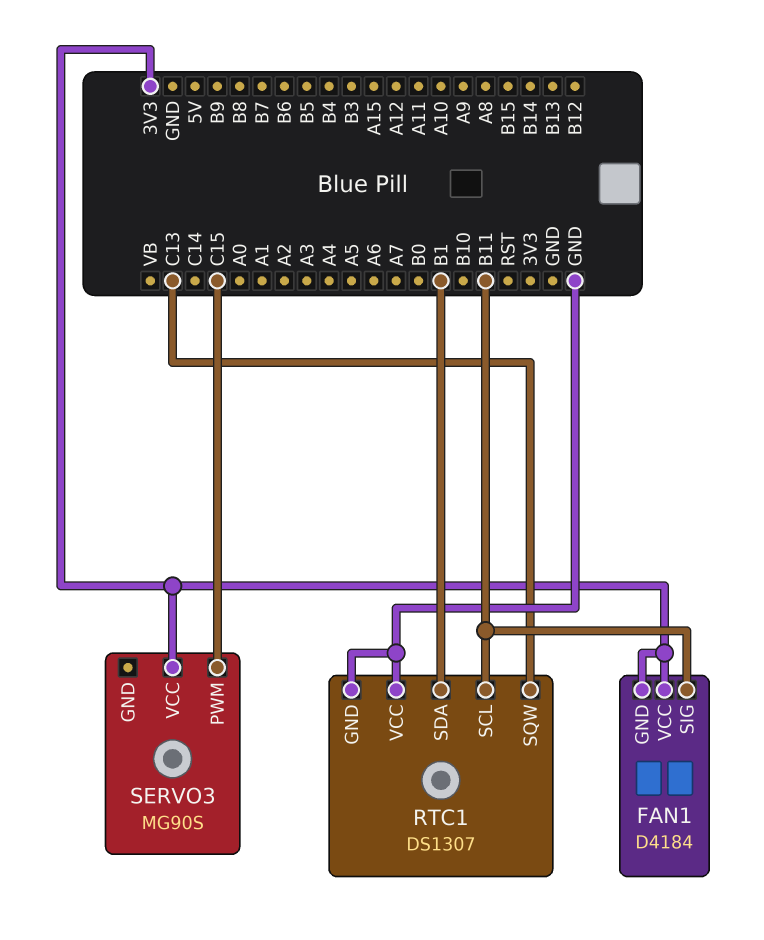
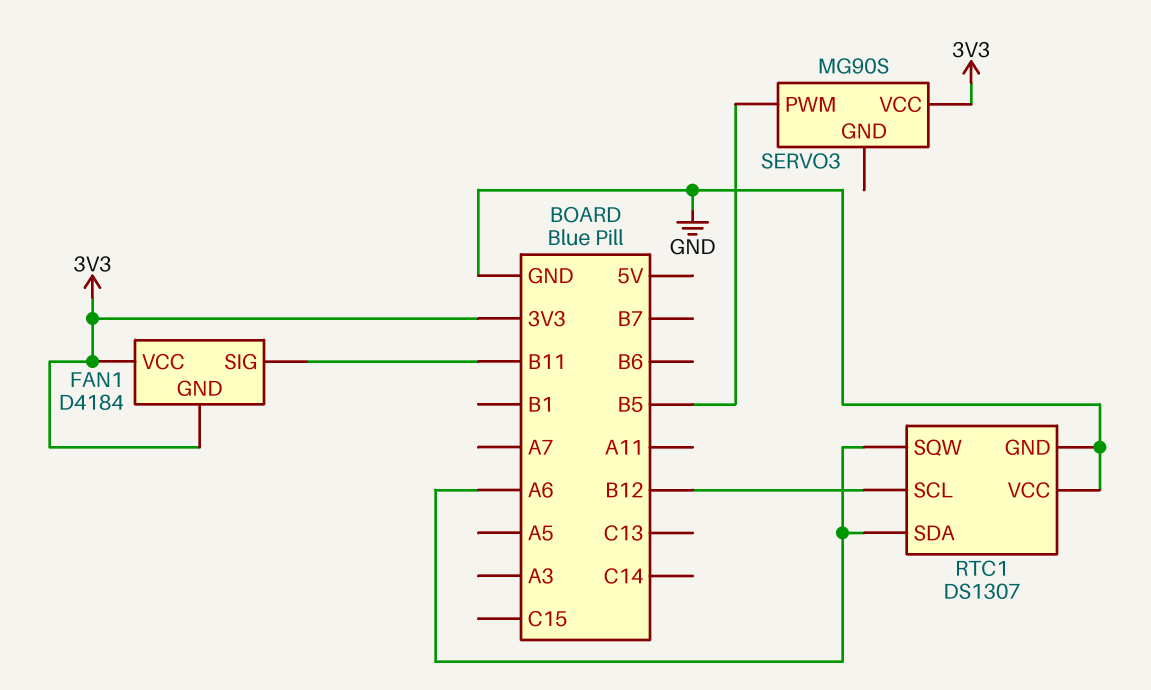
RTC1 pin SCL: B11 -> B12
RTC1 pin SDA: B1 -> A6
RTC1 pin SQW: C13 -> A6
SERVO3 pin PWM: C15 -> B5

